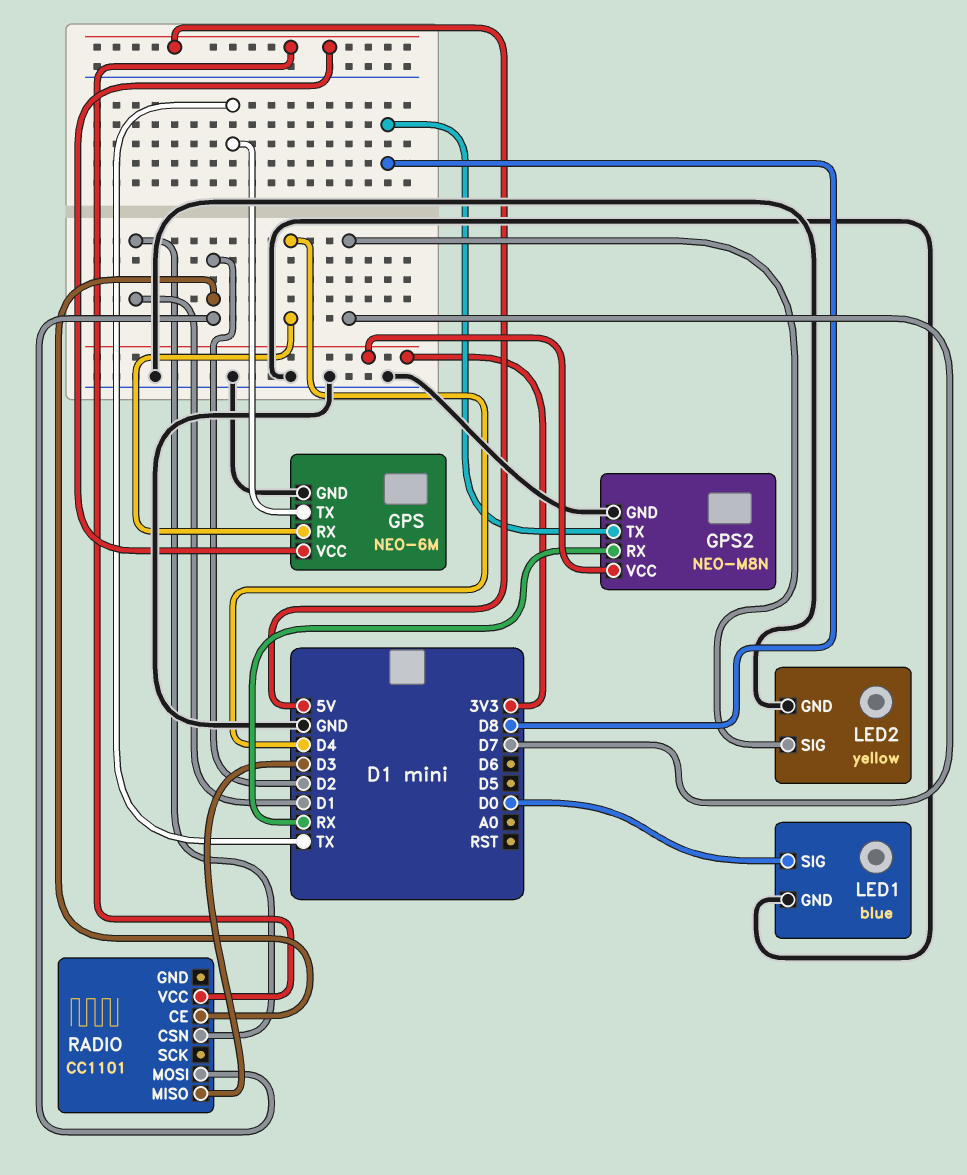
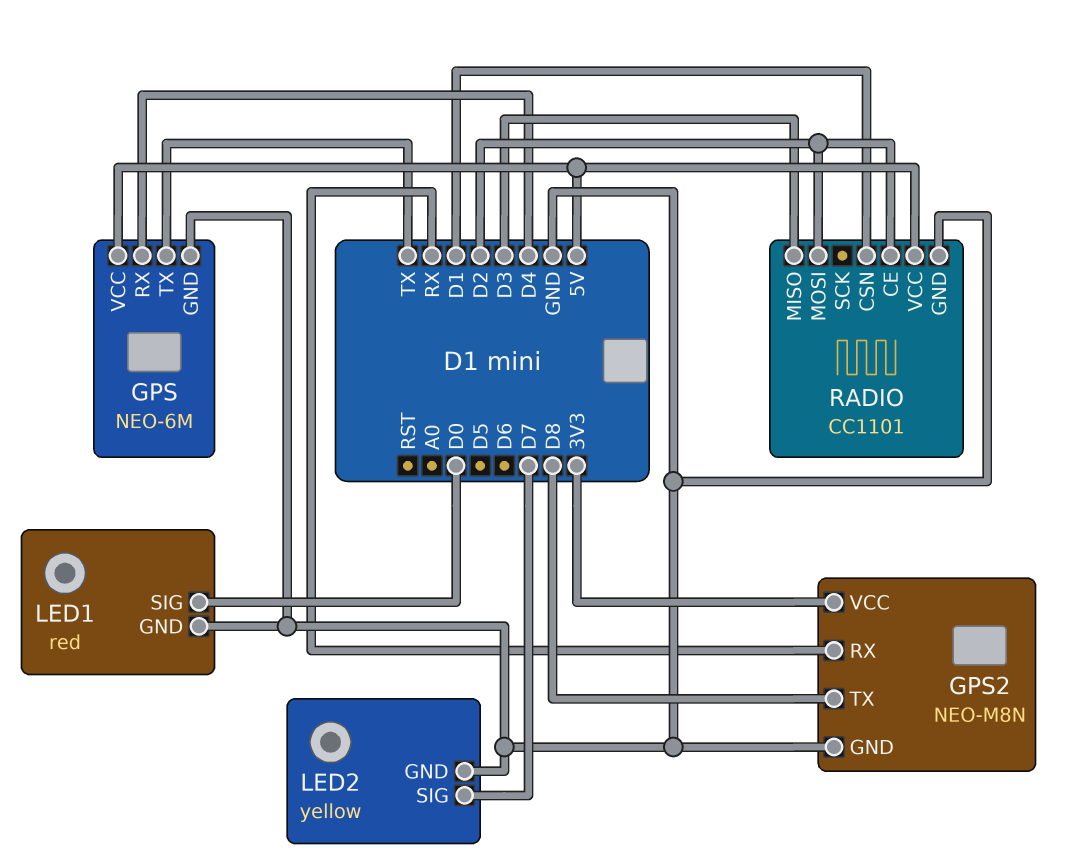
LED1: blue -> red
RADIO pin GND: none -> GND

